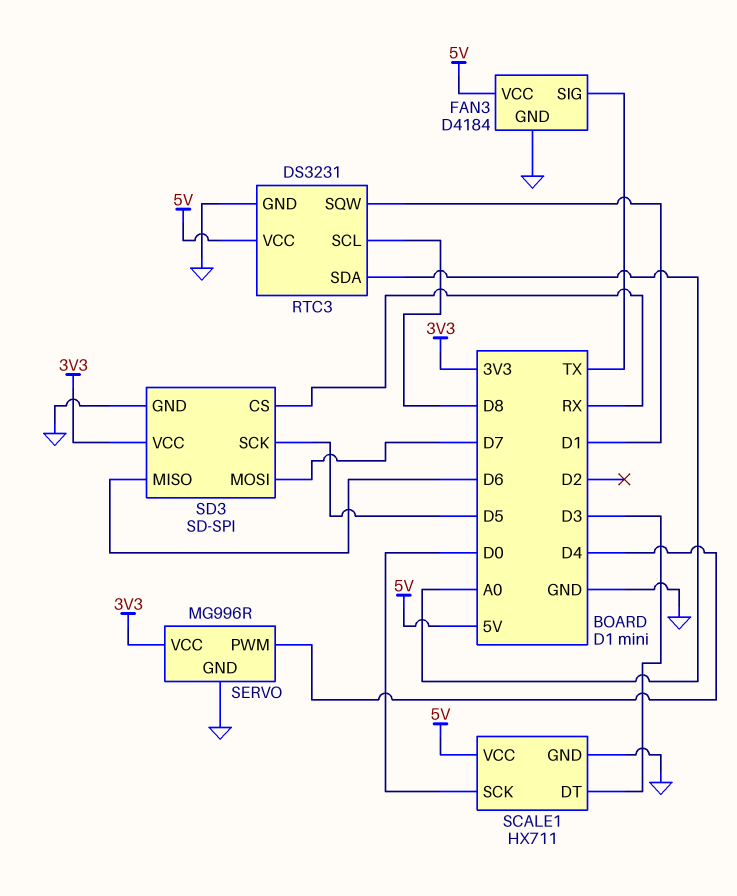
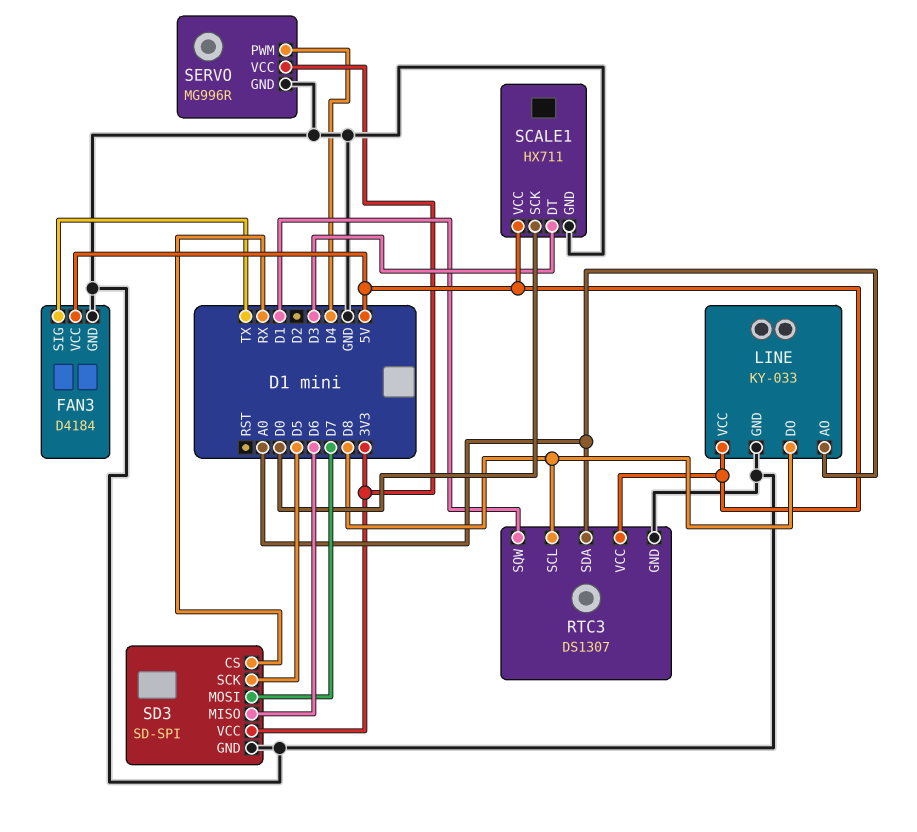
LINE: none -> KY-033
LINE pin AO: none -> A0
LINE pin DO: none -> D8
LINE pin GND: none -> GND
LINE pin VCC: none -> 5V
RTC3: DS3231 -> DS1307

